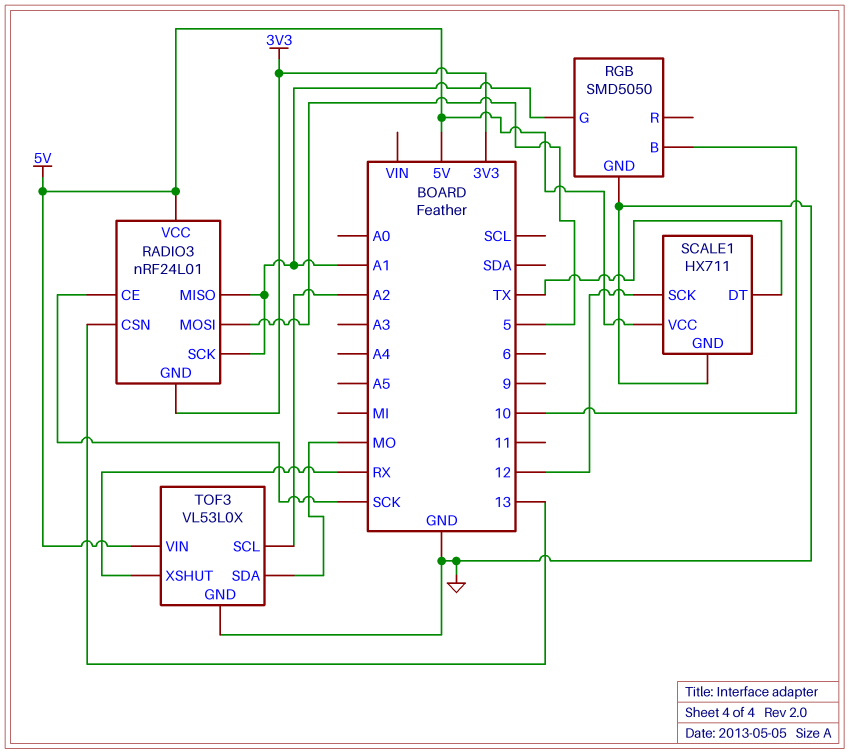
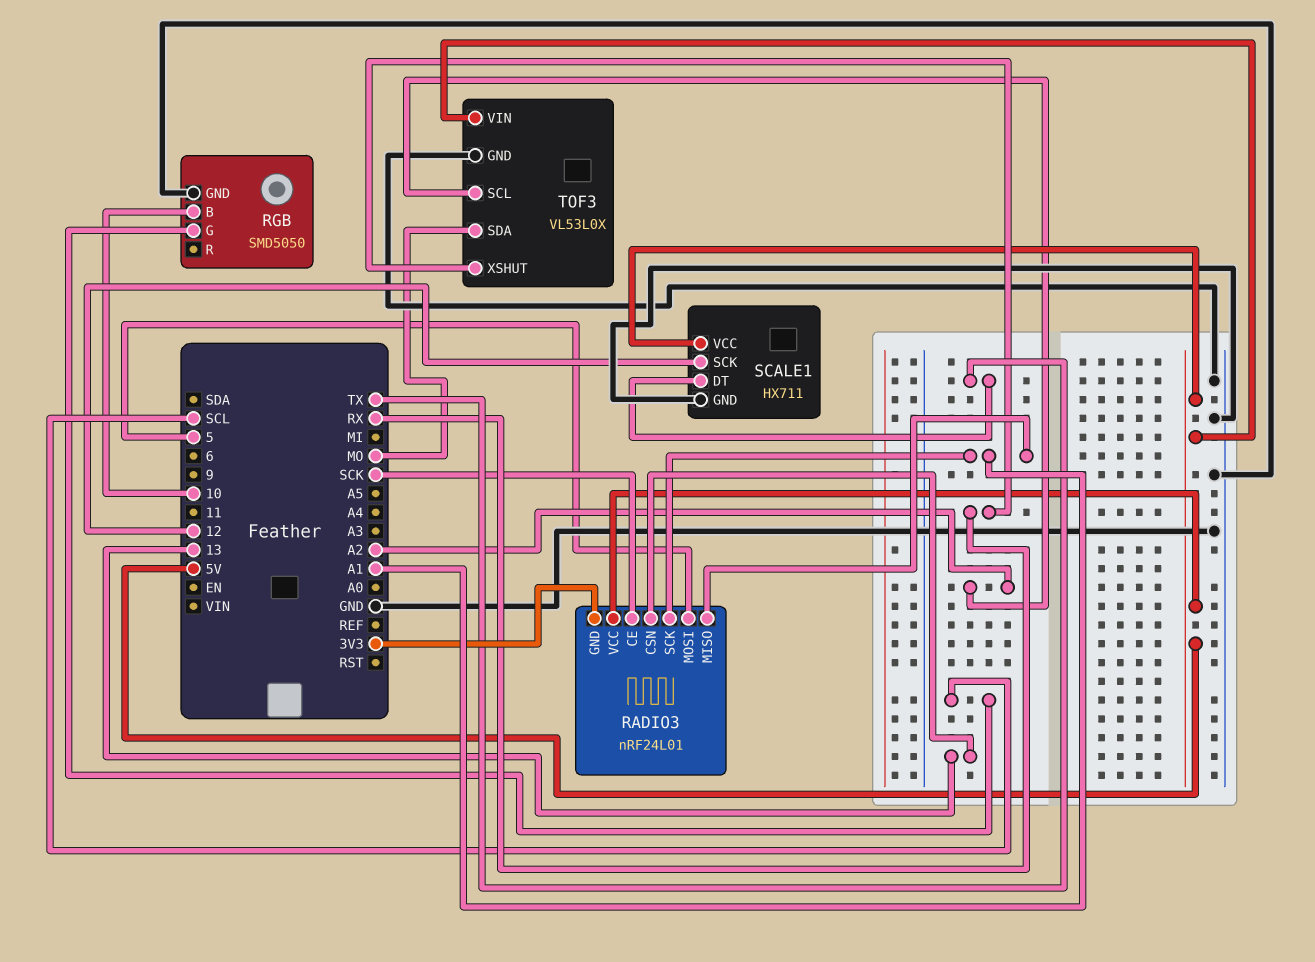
RGB pin G: A1 -> SCL

